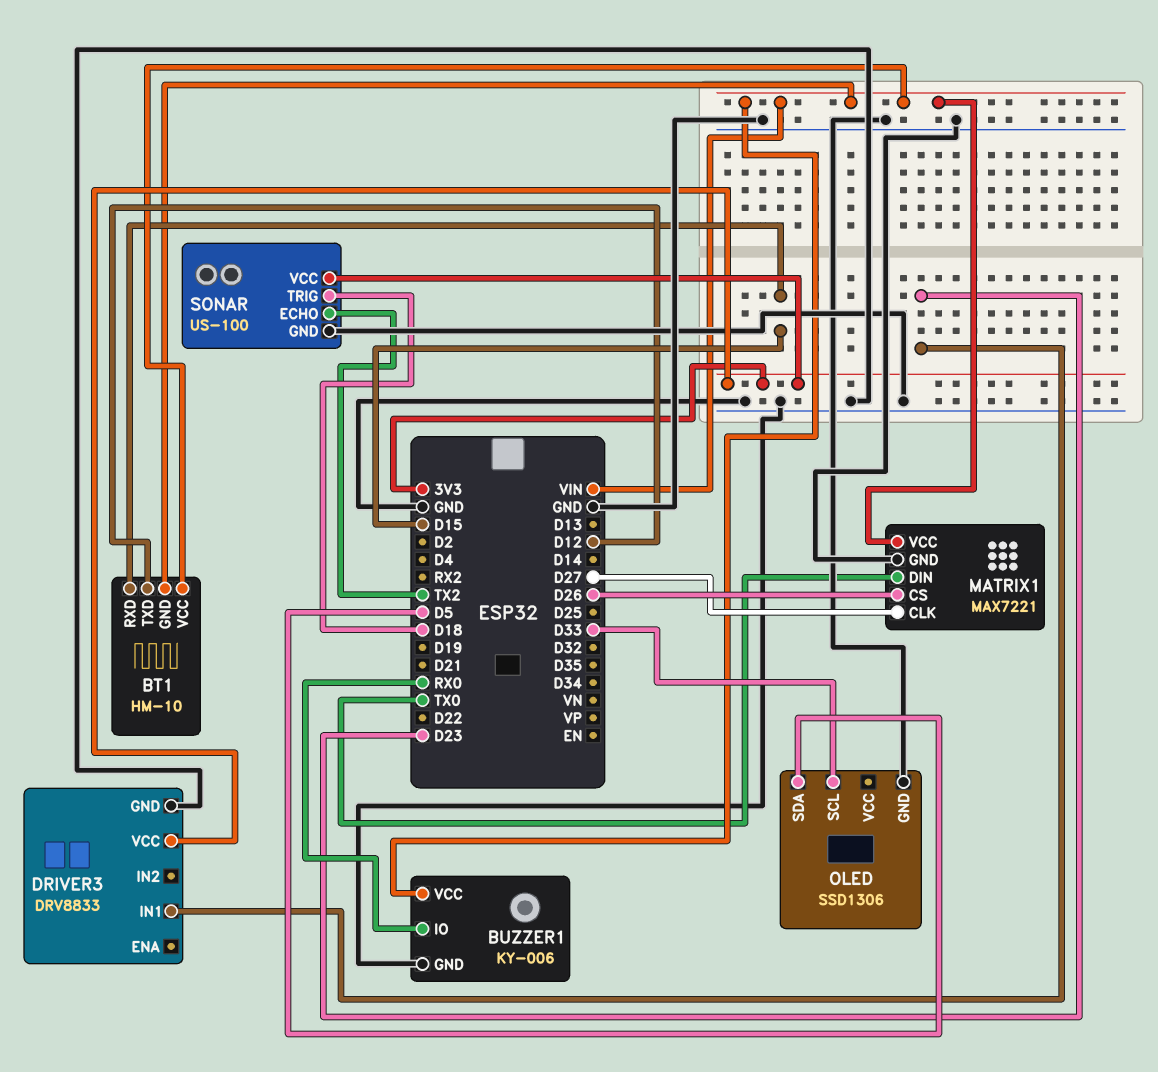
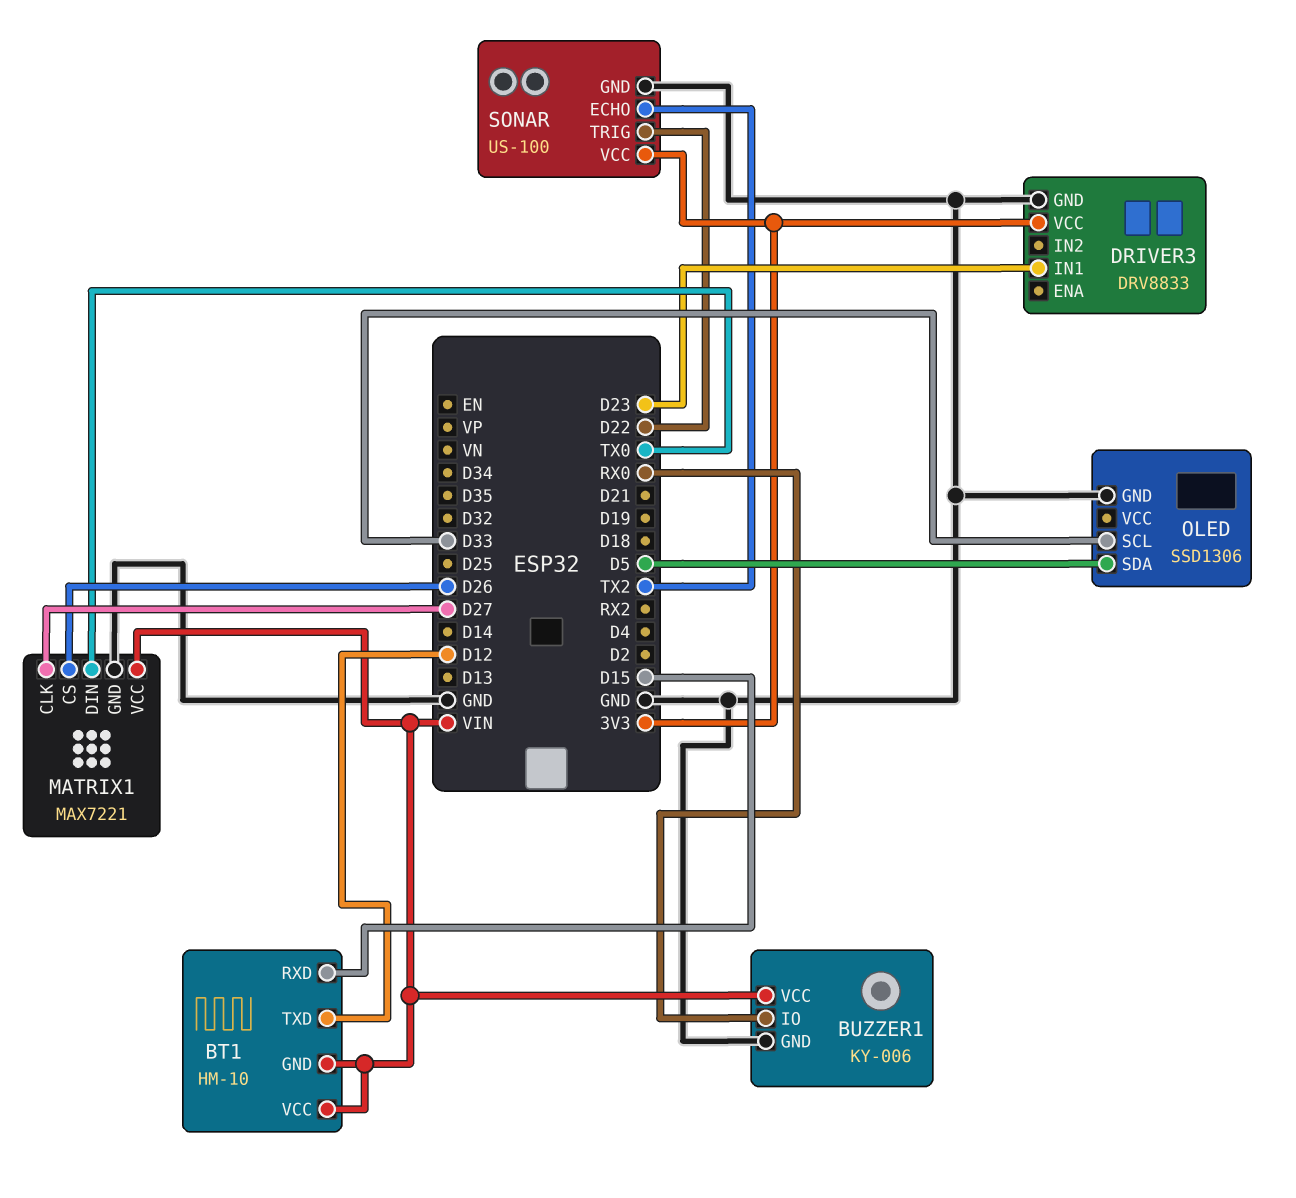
SONAR pin TRIG: D18 -> D22

